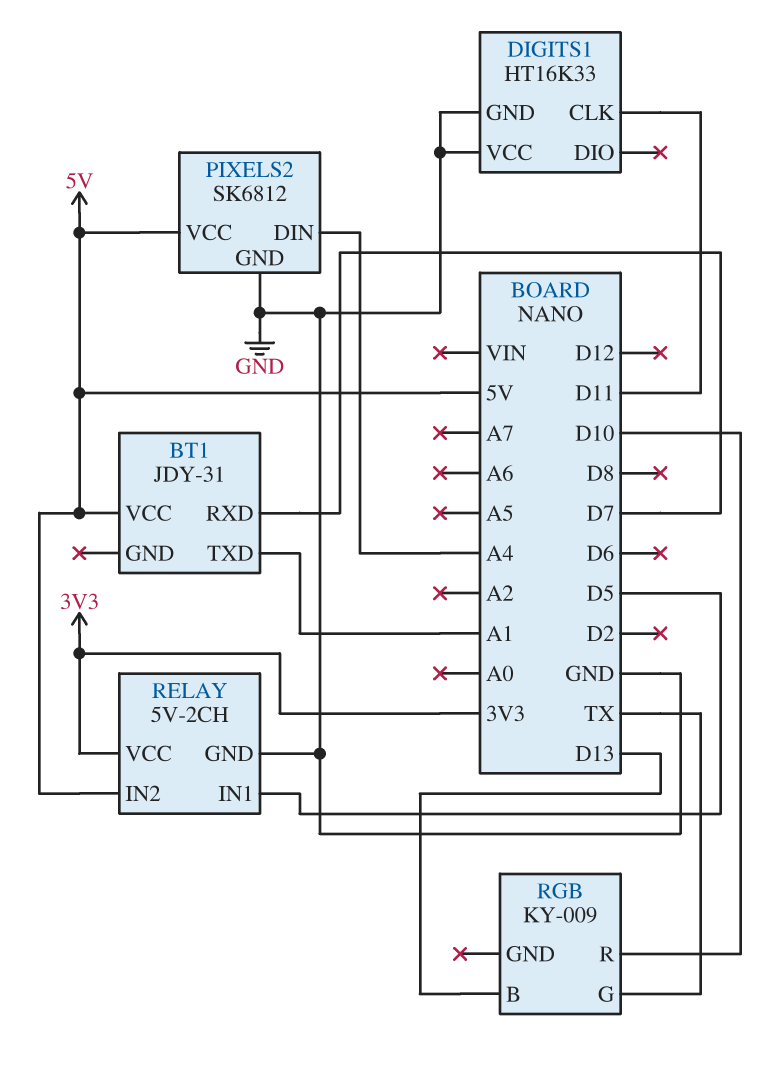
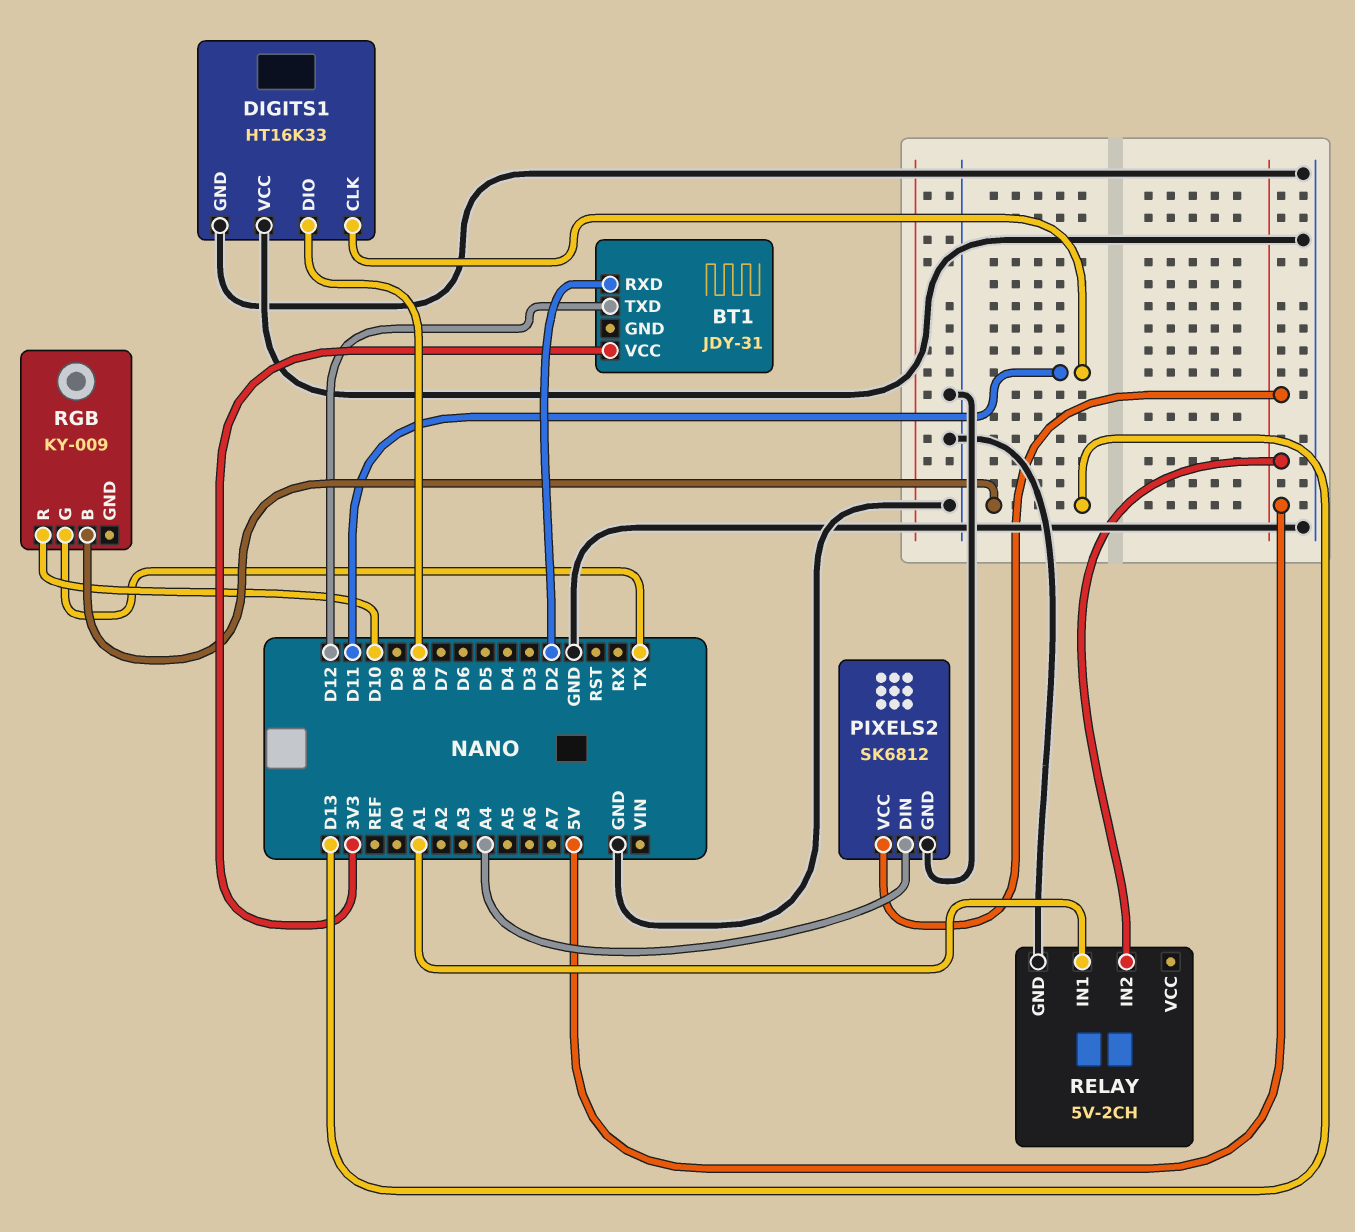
BT1 pin RXD: D7 -> D2
BT1 pin TXD: A1 -> D12
BT1 pin VCC: 5V -> 3V3
DIGITS1 pin DIO: none -> D8
RELAY pin IN1: D5 -> A1
RELAY pin VCC: 3V3 -> none

